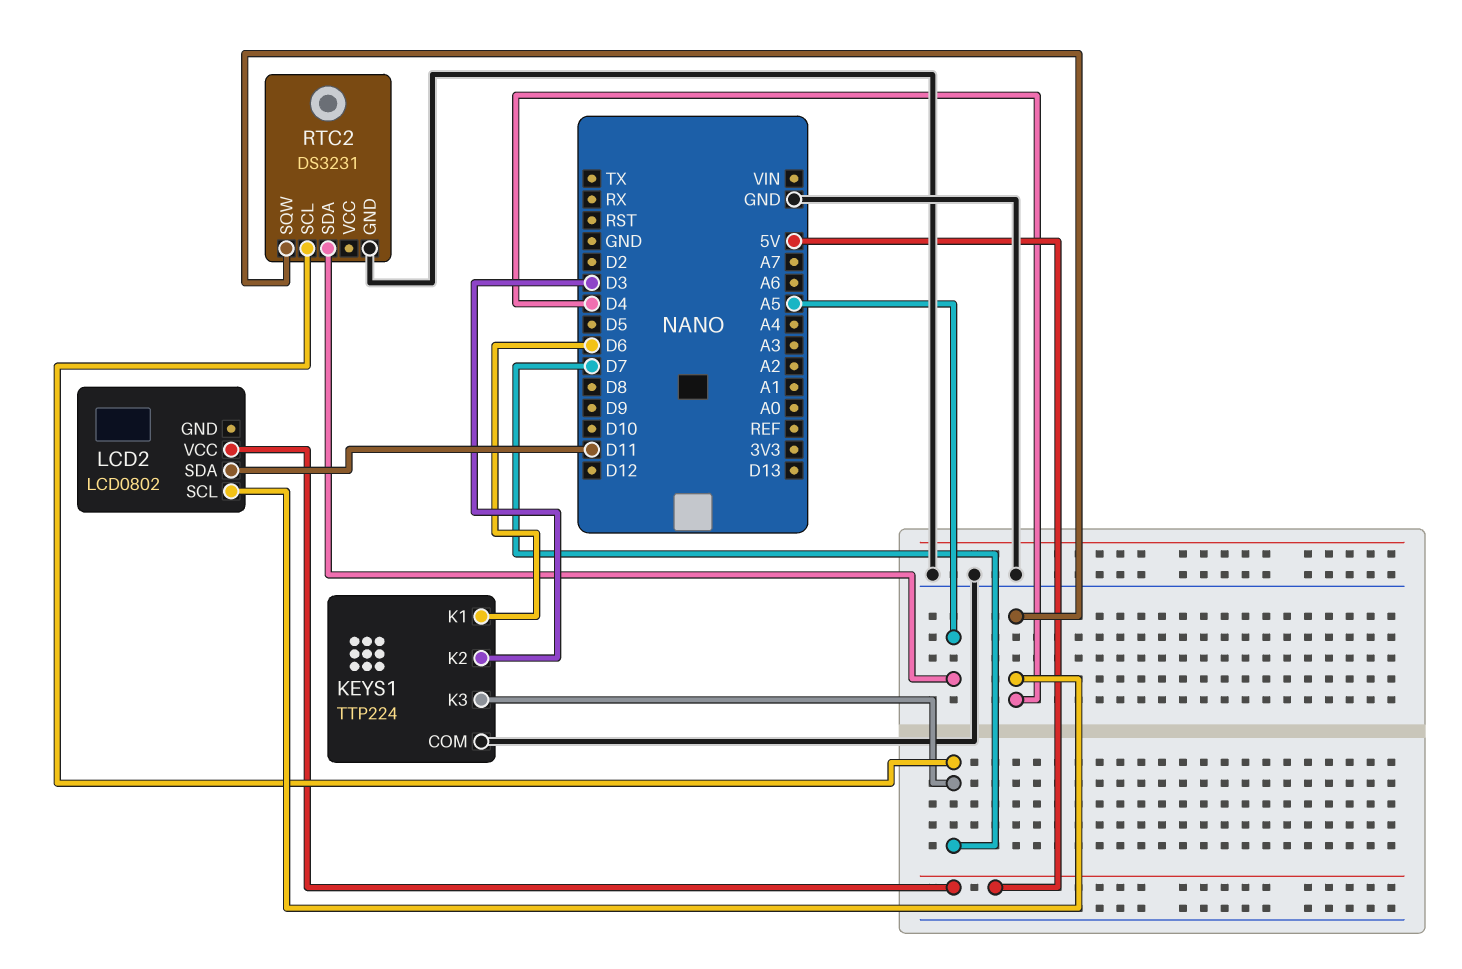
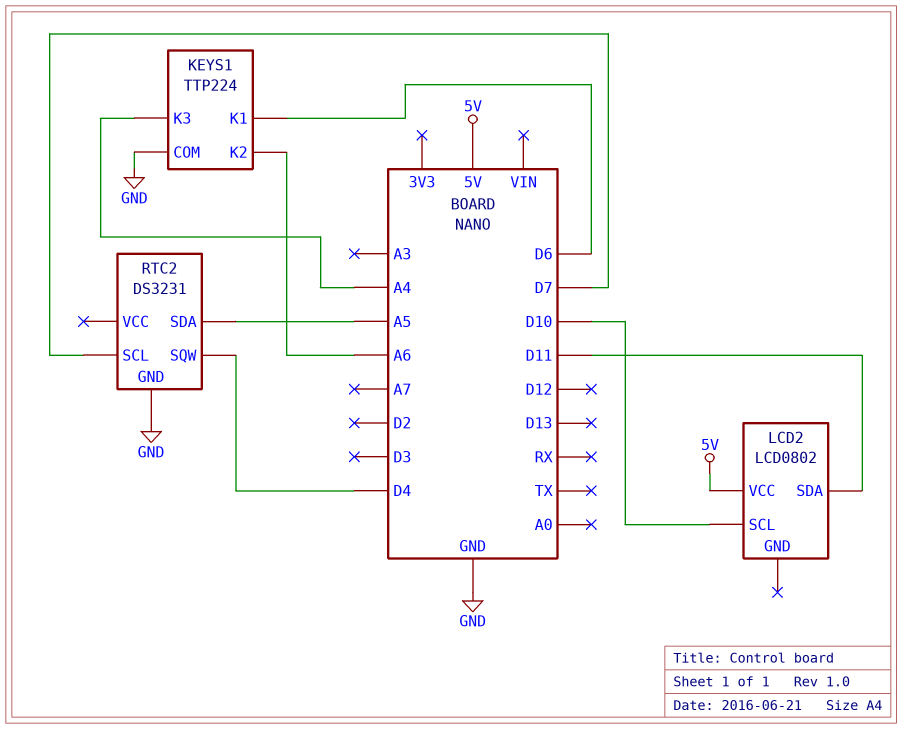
KEYS1 pin K2: D3 -> A6
KEYS1 pin K3: D7 -> A4
LCD2 pin SCL: D4 -> D10

